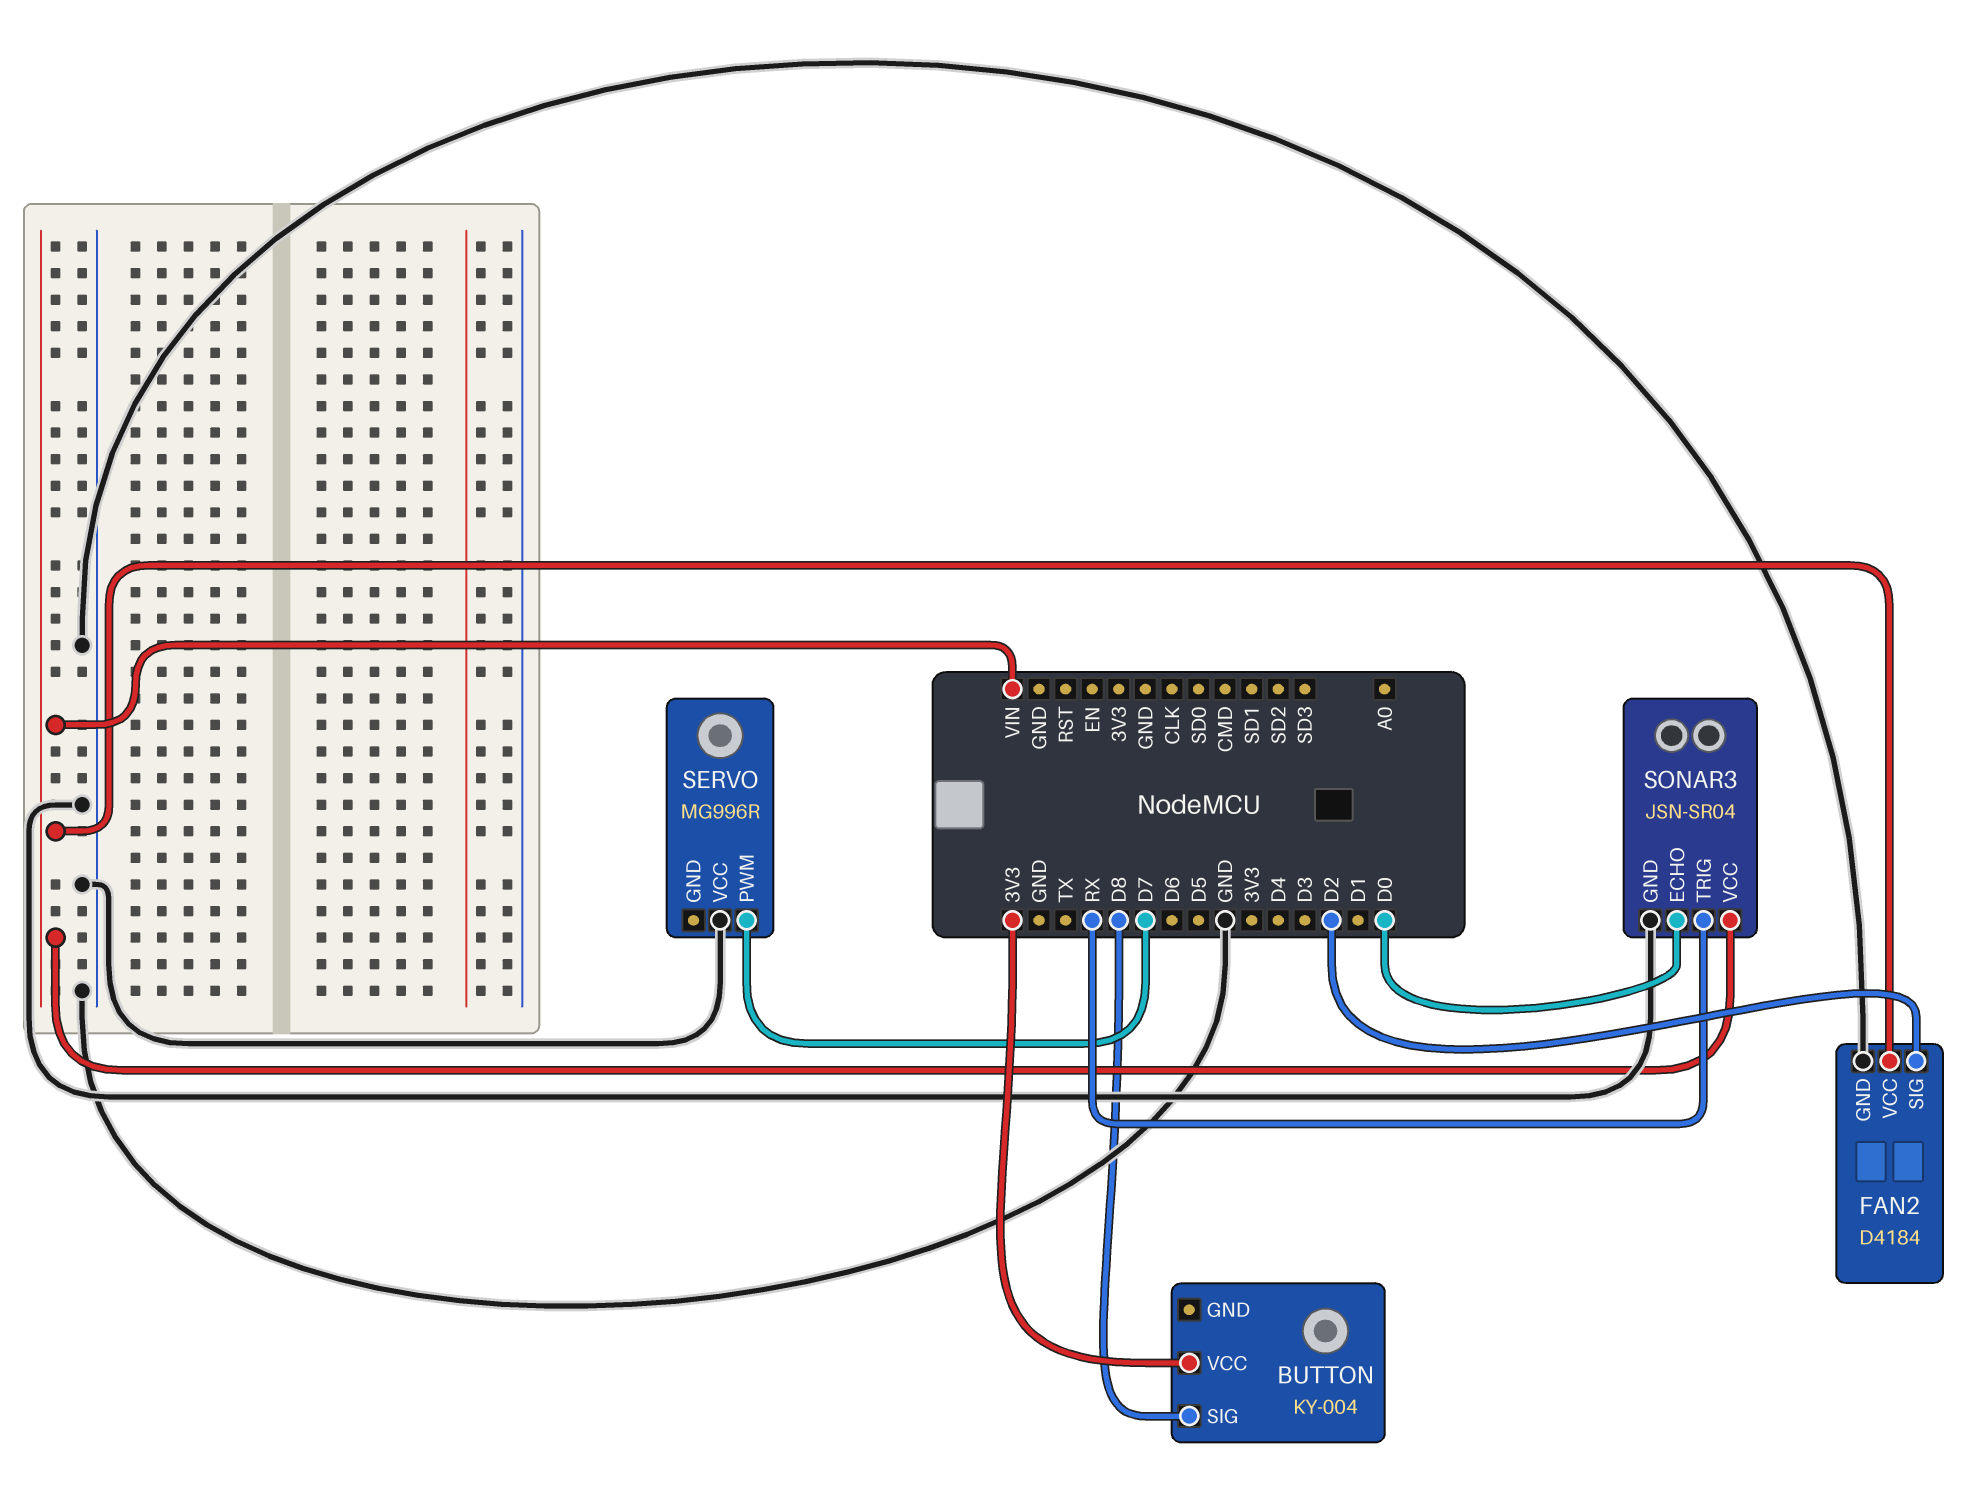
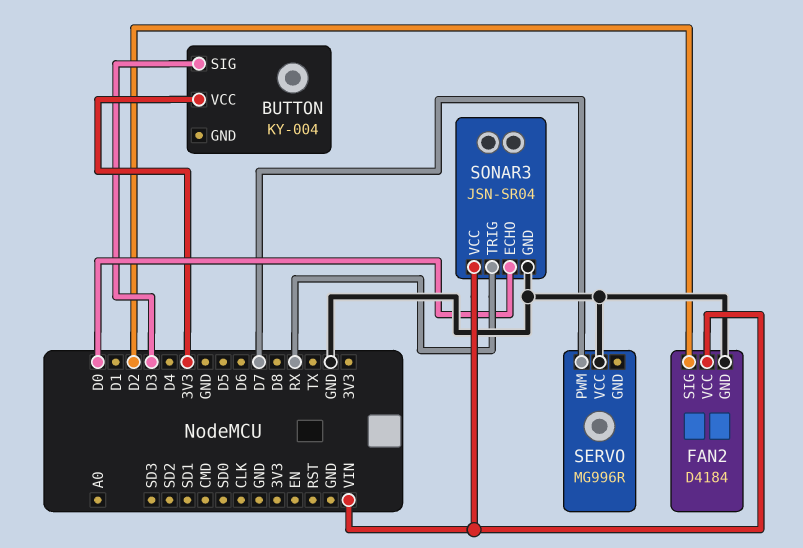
BUTTON pin SIG: D8 -> D3

